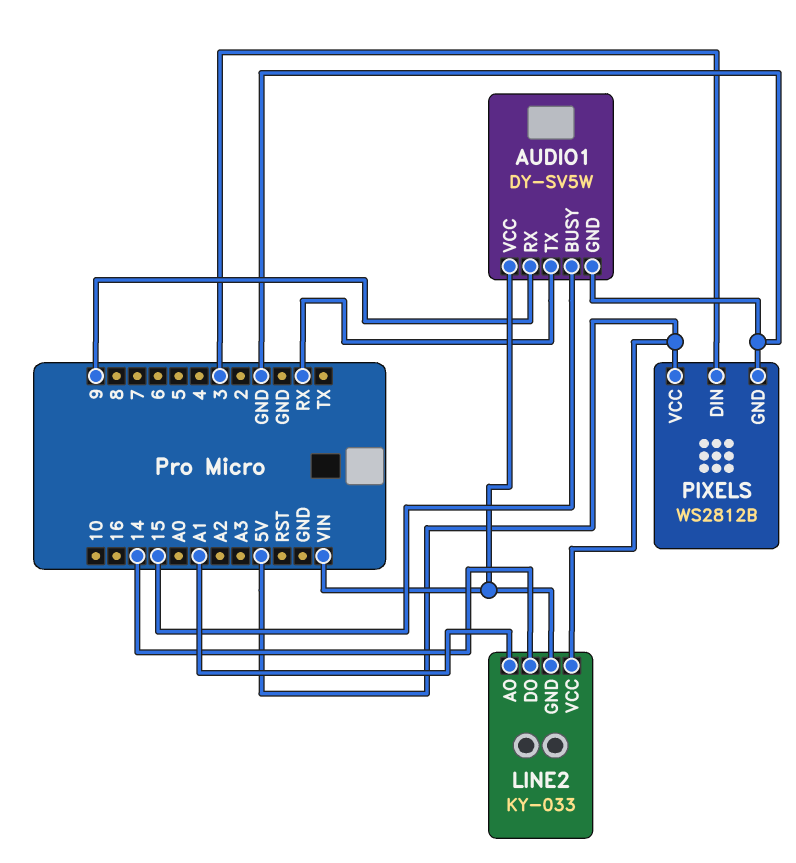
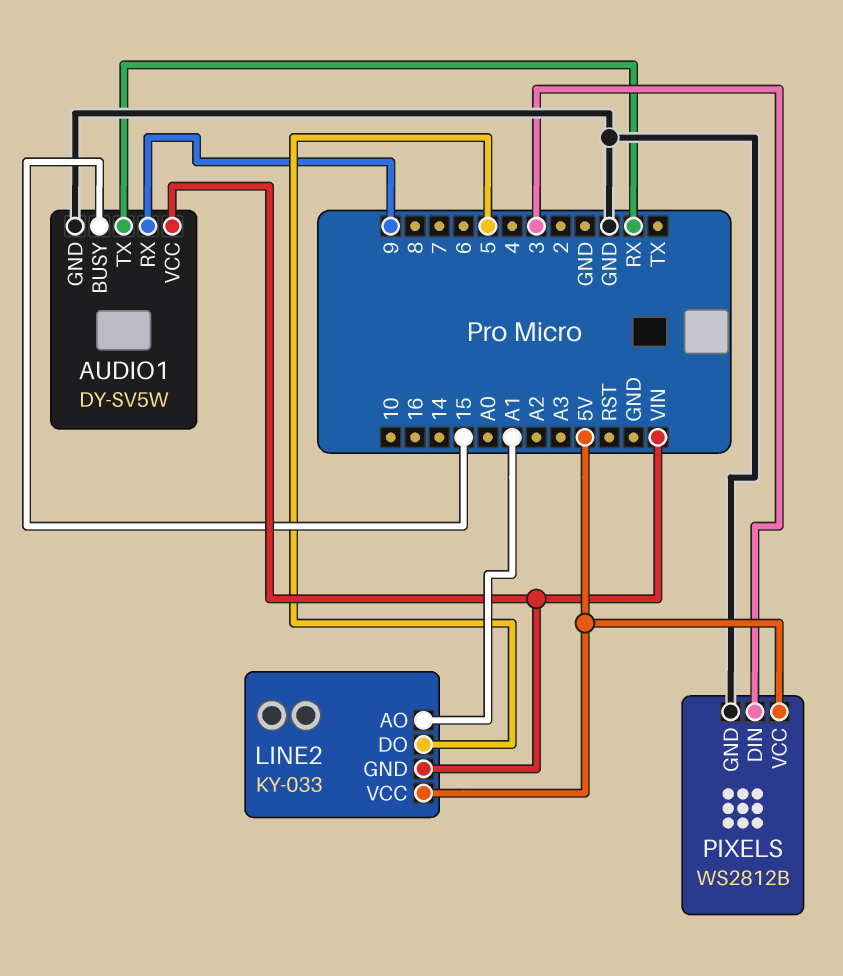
LINE2 pin DO: 14 -> 5

